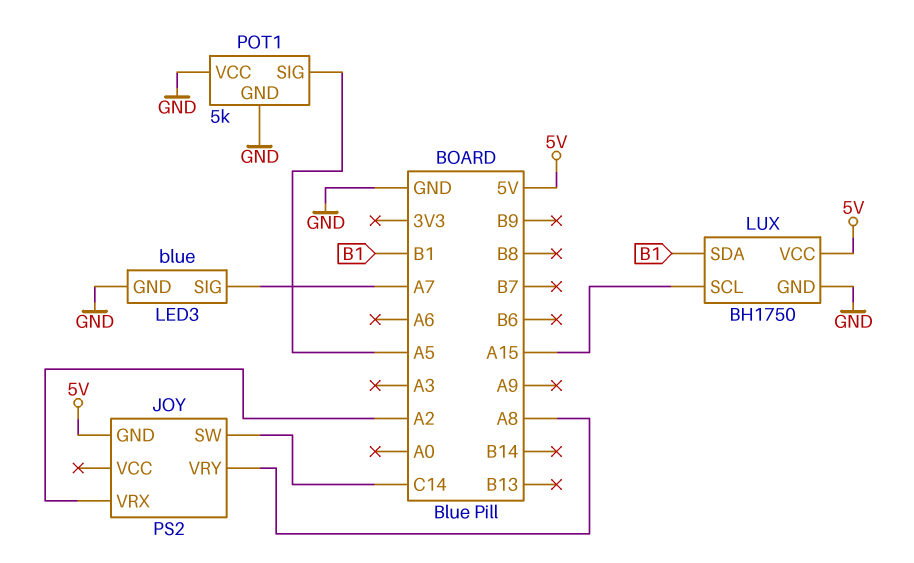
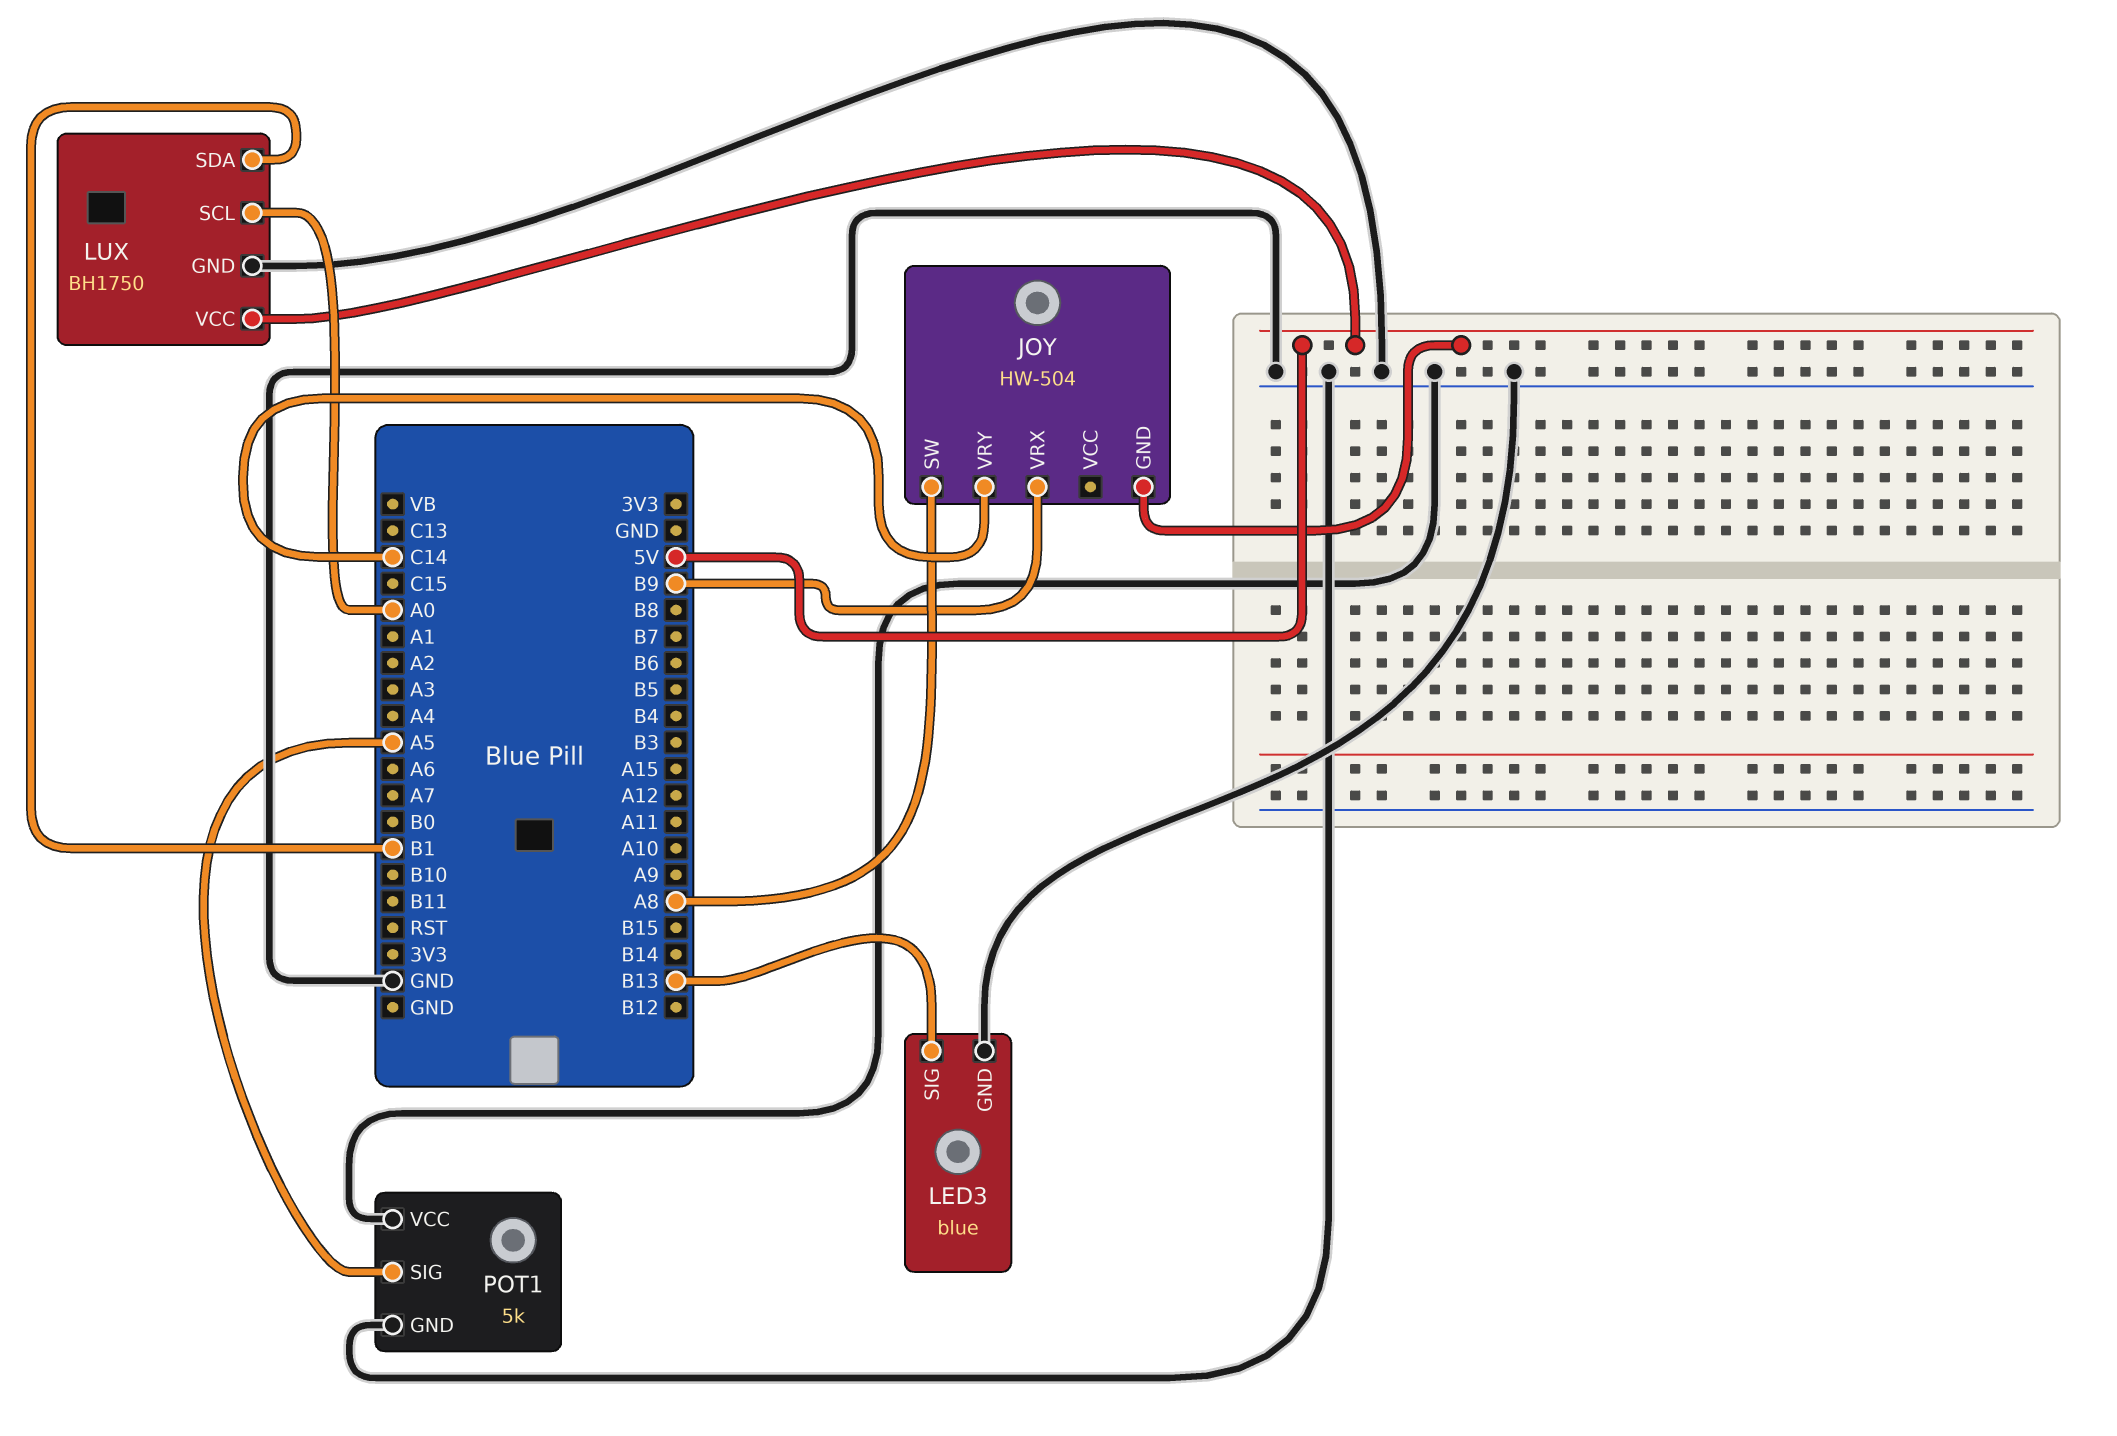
JOY: PS2 -> HW-504
JOY pin SW: C14 -> A8
JOY pin VRX: A2 -> B9
JOY pin VRY: A8 -> C14
LED3 pin SIG: A7 -> B13
LUX pin SCL: A15 -> A0

